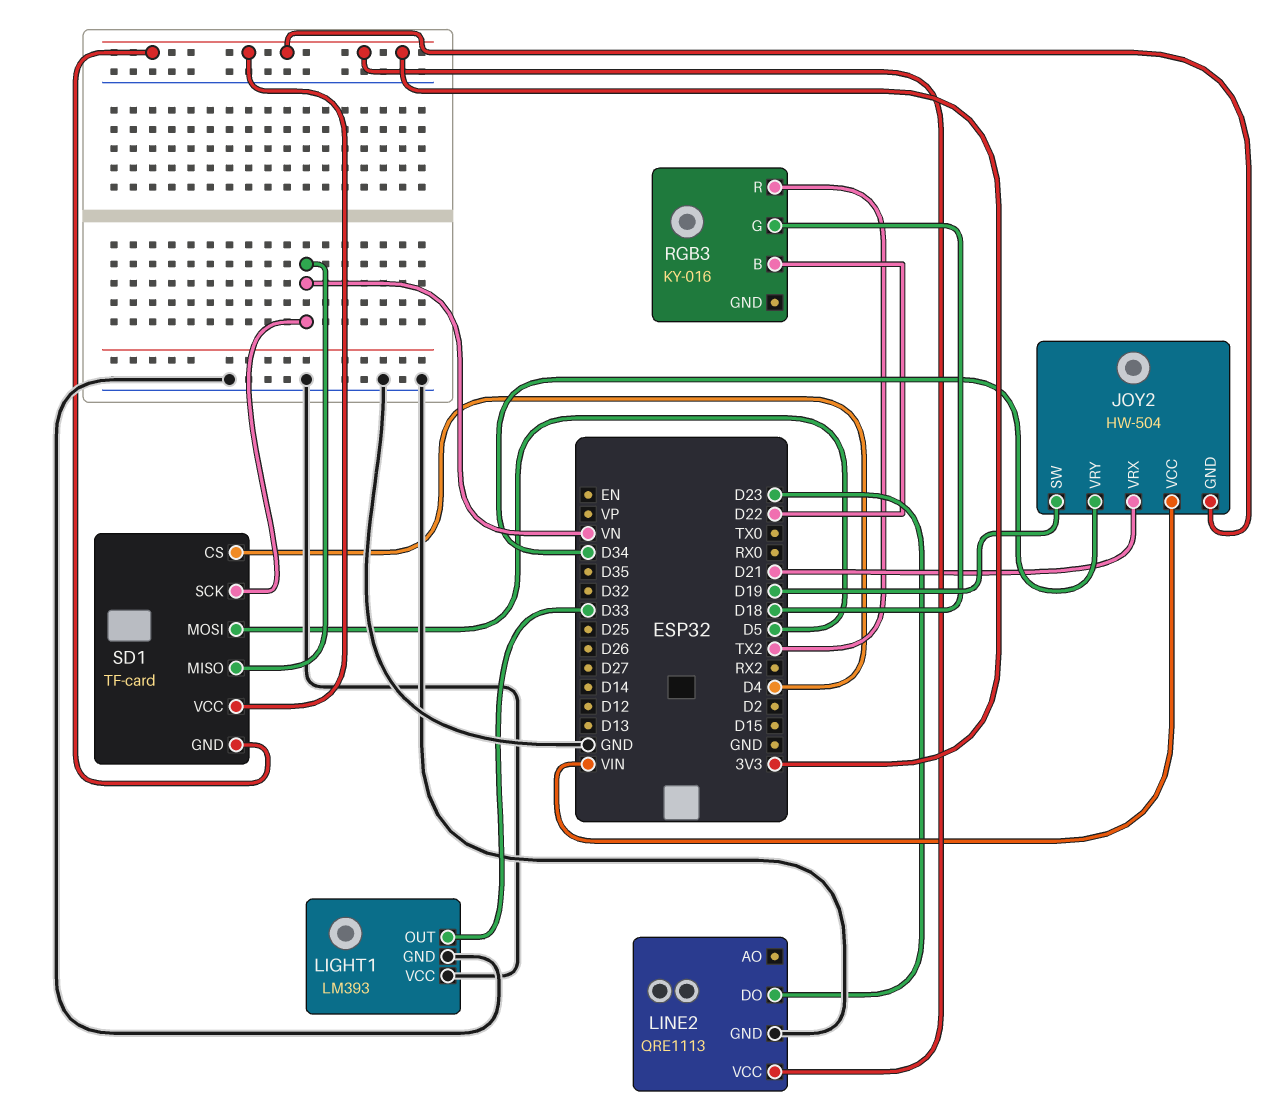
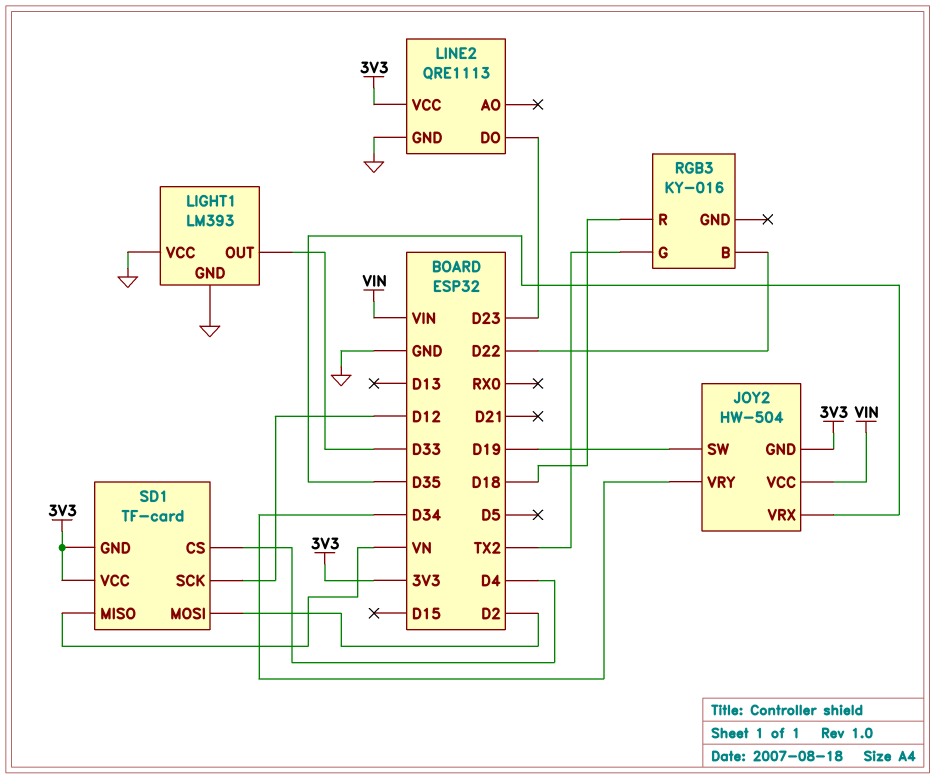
JOY2 pin VRX: D21 -> D35
RGB3 pin G: D18 -> TX2
RGB3 pin R: TX2 -> D18
SD1 pin MOSI: D5 -> D2
SD1 pin SCK: VN -> D12

